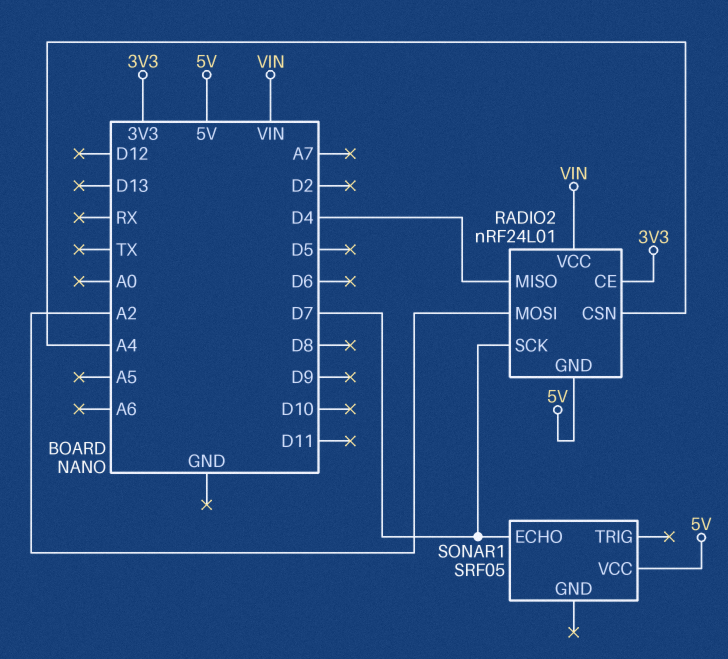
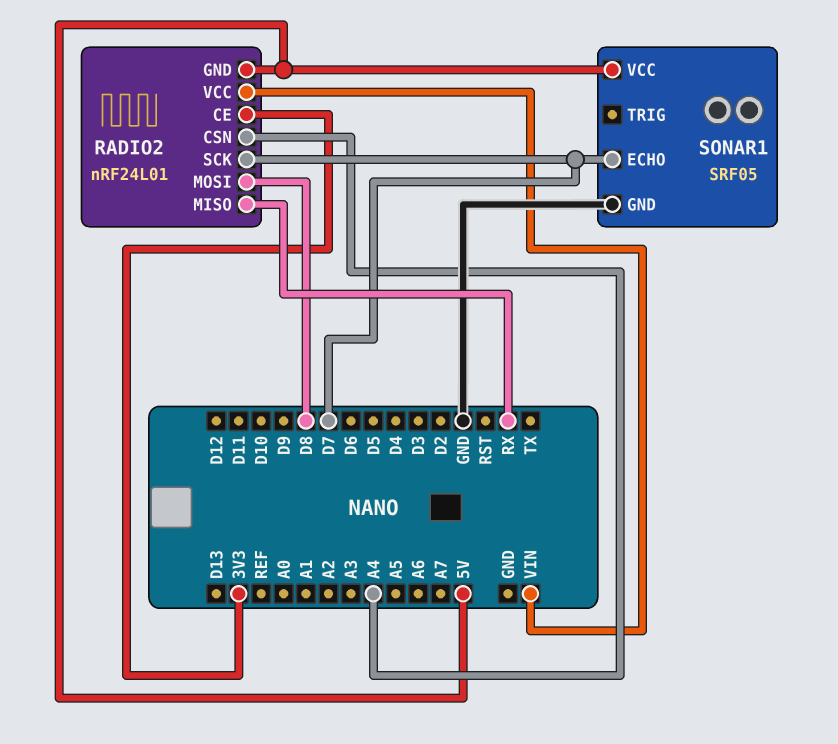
RADIO2 pin MISO: D4 -> RX
RADIO2 pin MOSI: A2 -> D8
SONAR1 pin GND: none -> GND

